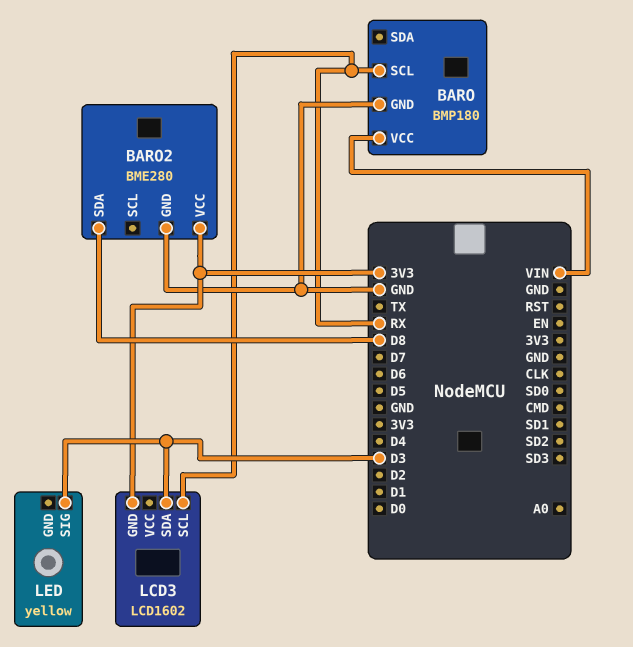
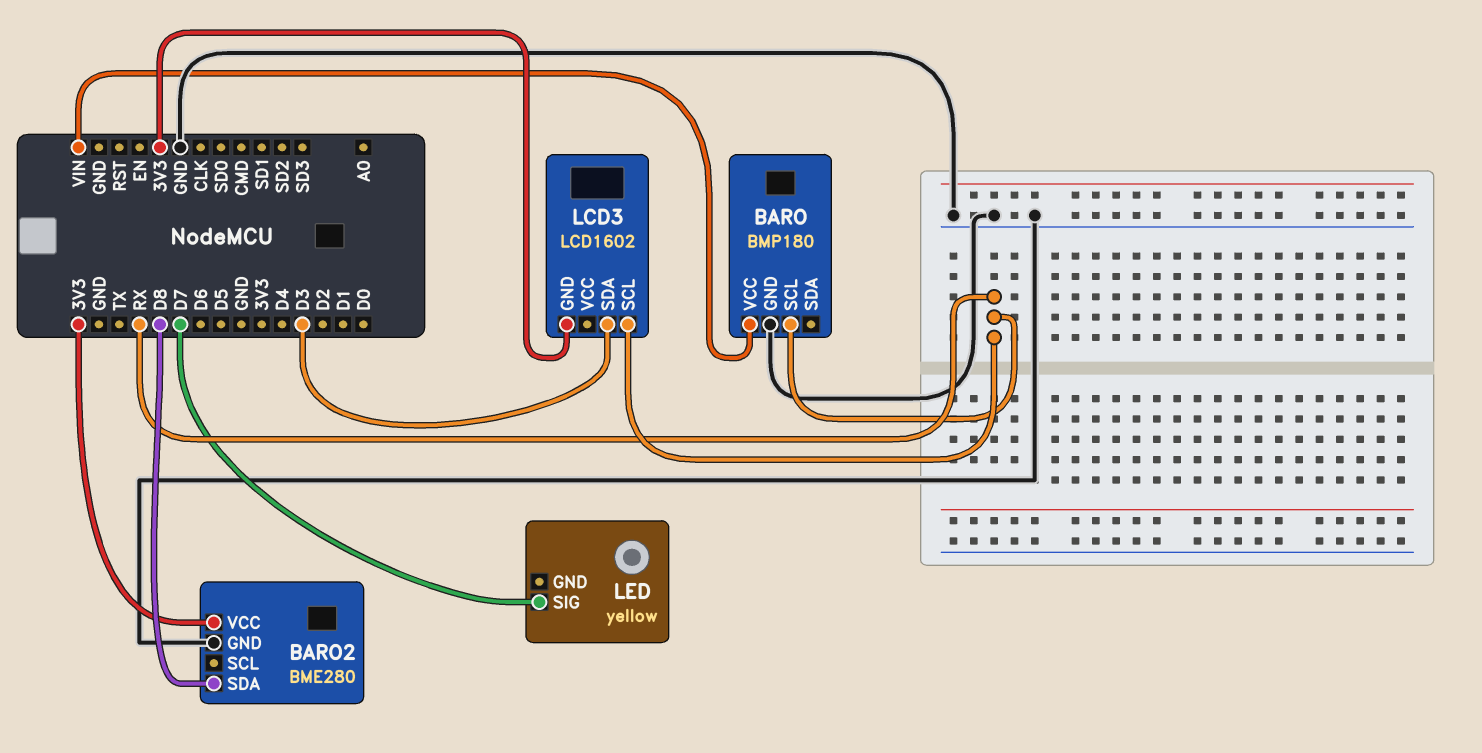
LED pin SIG: D3 -> D7

